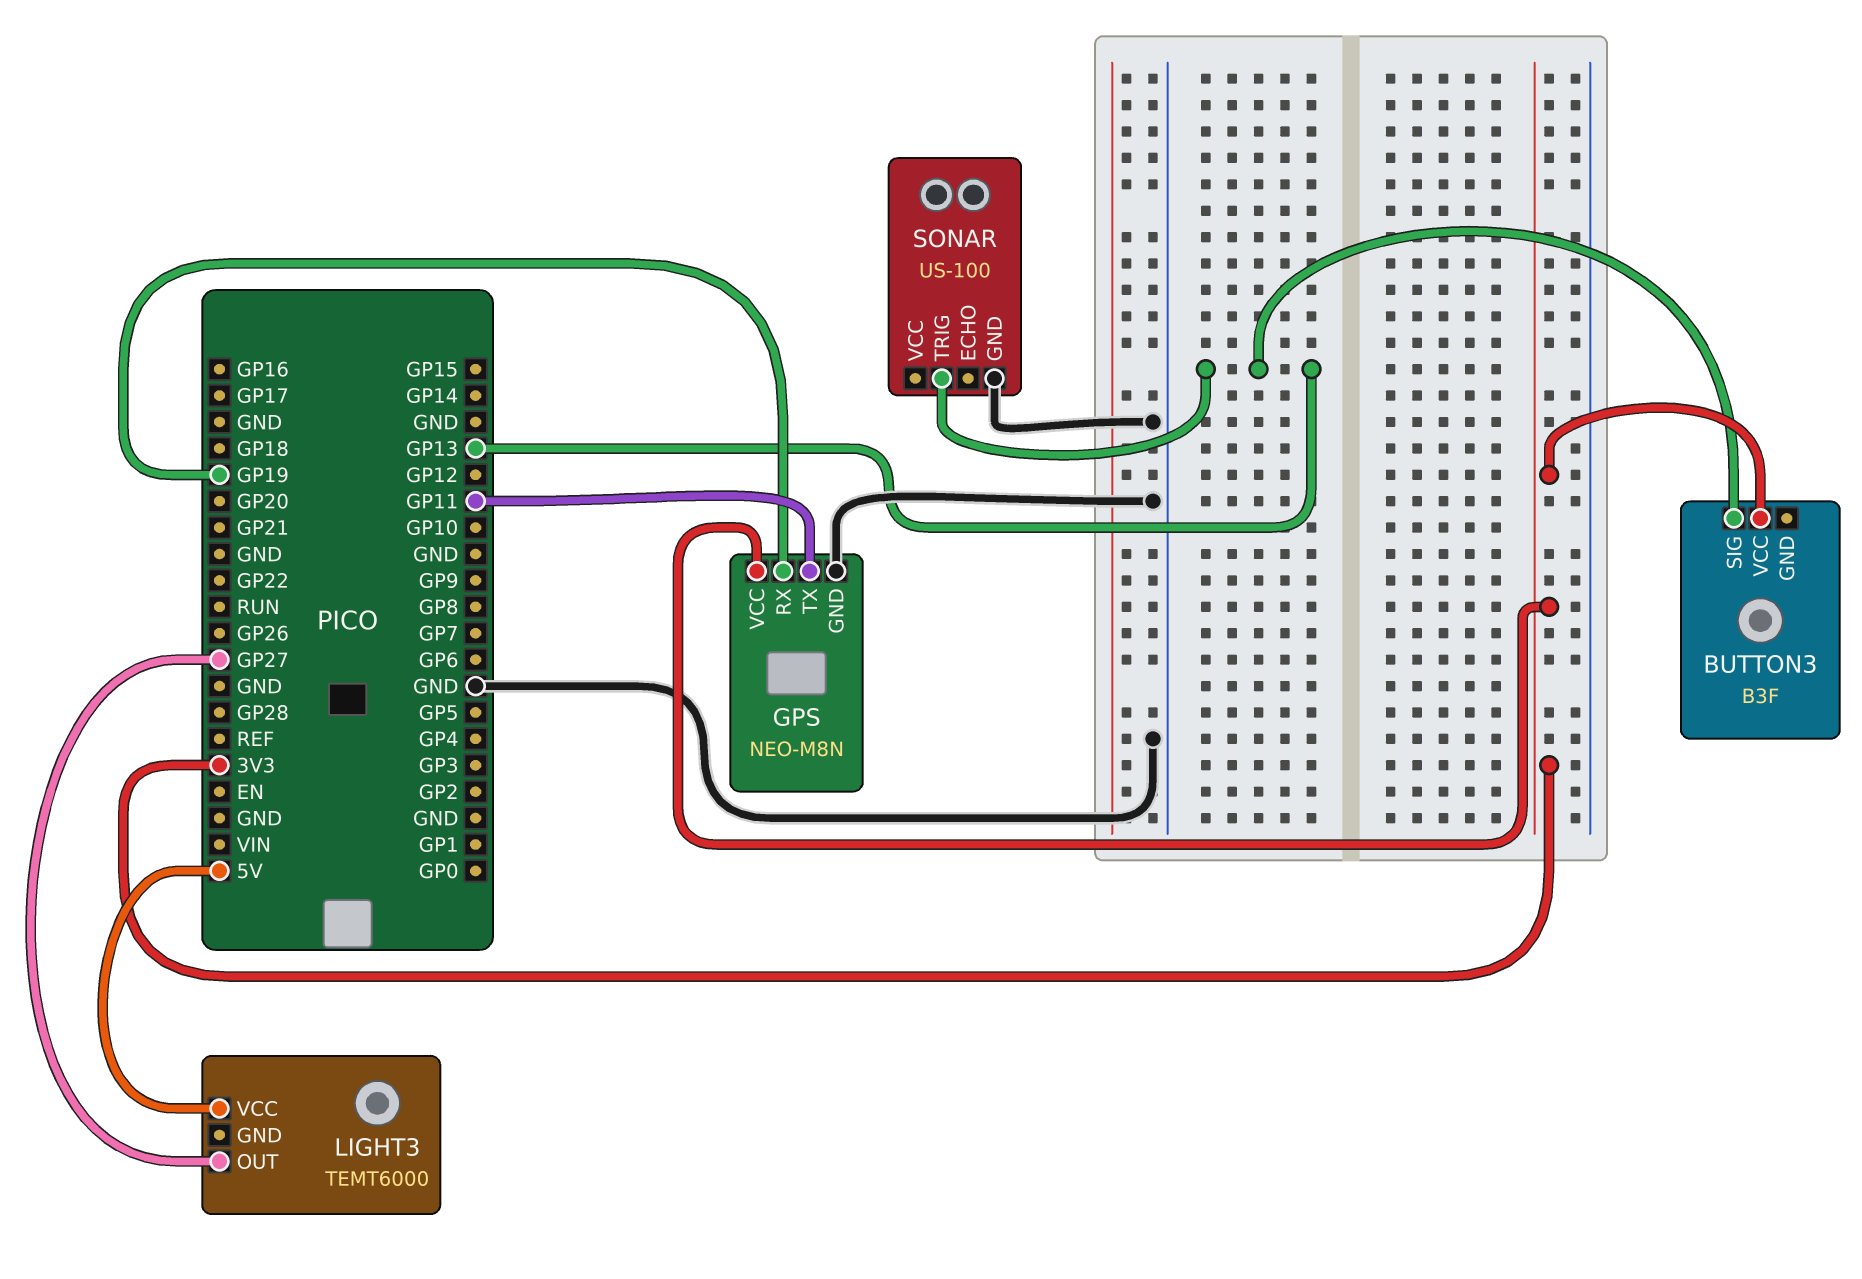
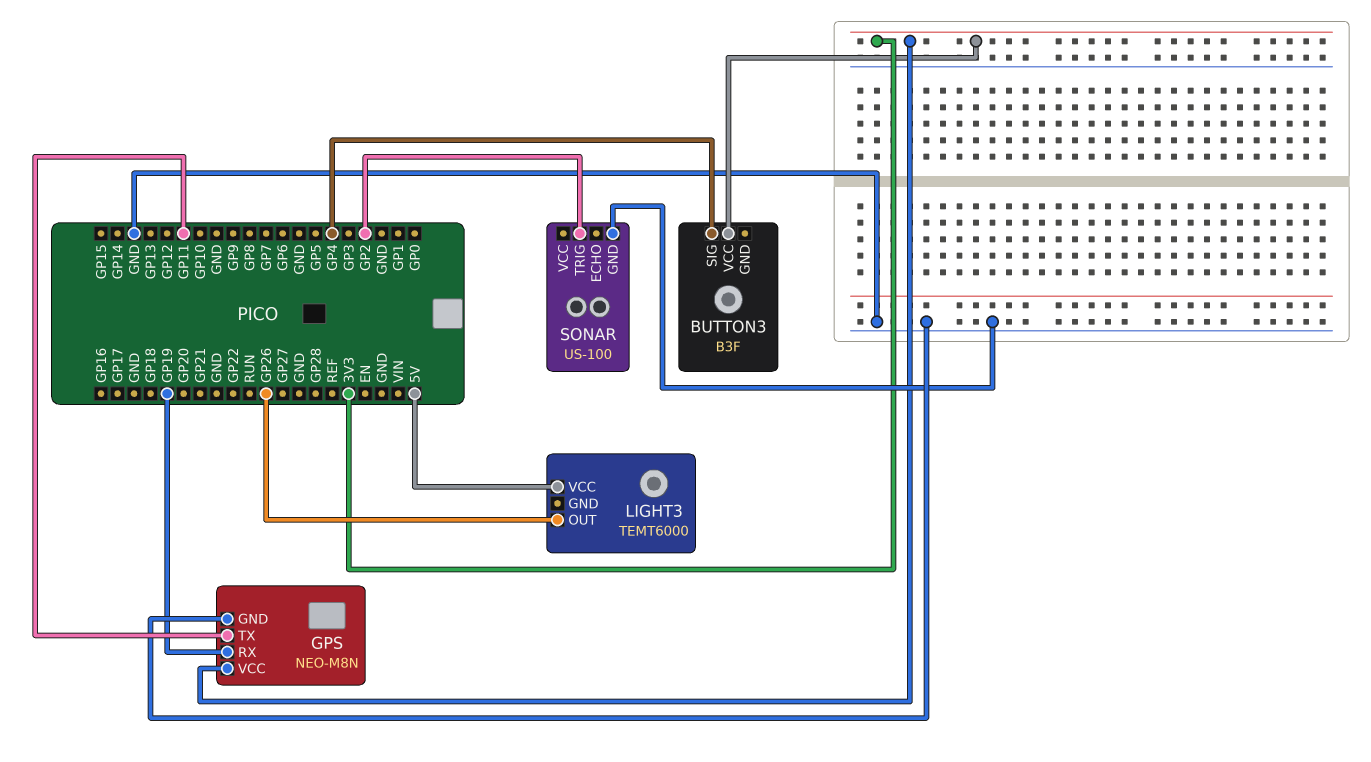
BUTTON3 pin SIG: GP13 -> GP4
LIGHT3 pin OUT: GP27 -> GP26
SONAR pin TRIG: GP13 -> GP2

